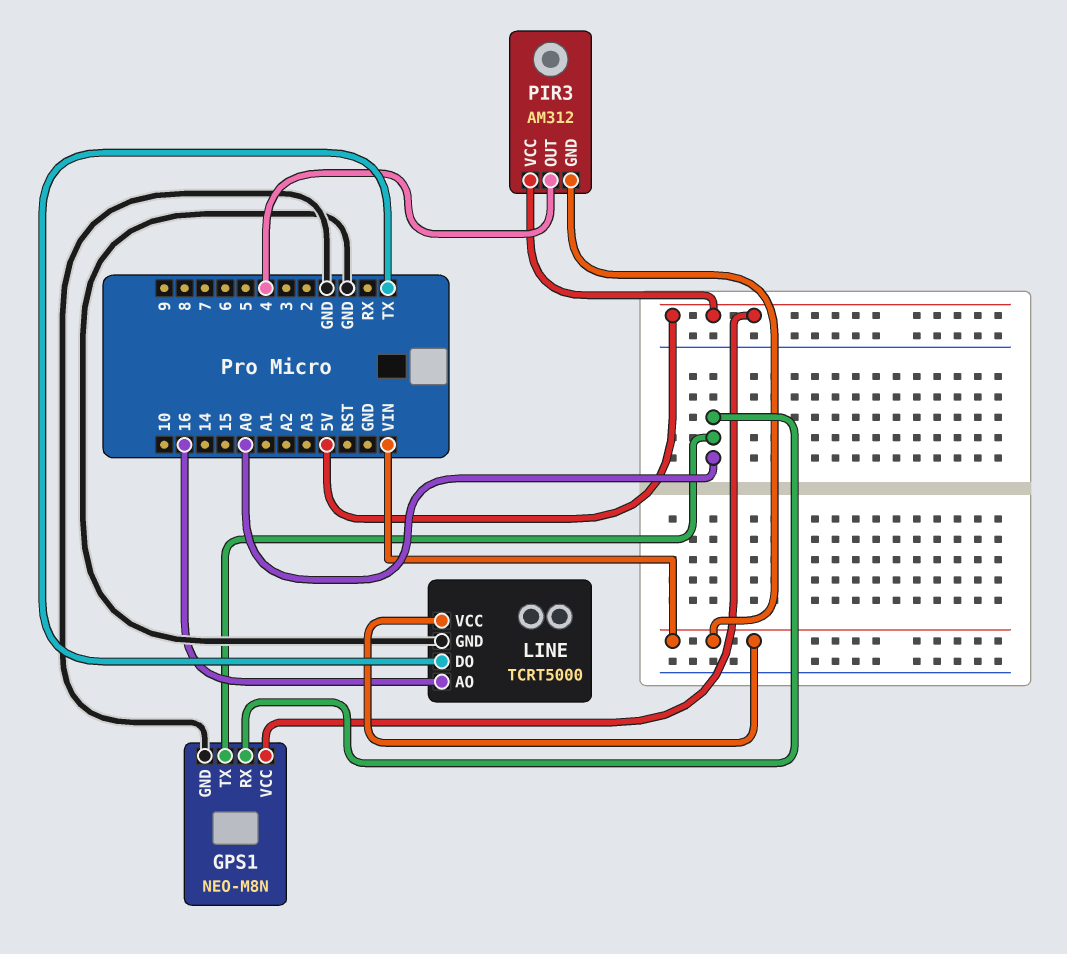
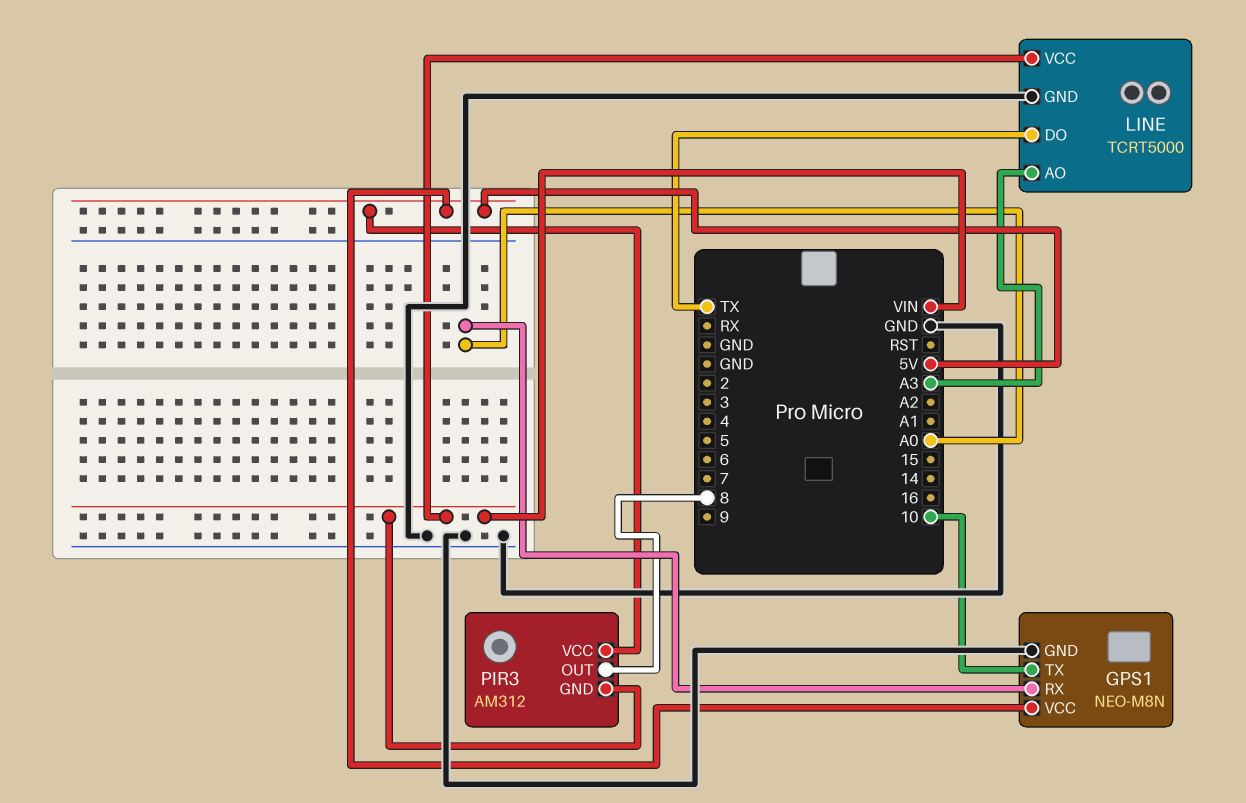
GPS1 pin TX: A0 -> 10
LINE pin AO: 16 -> A3
PIR3 pin OUT: 4 -> 8

